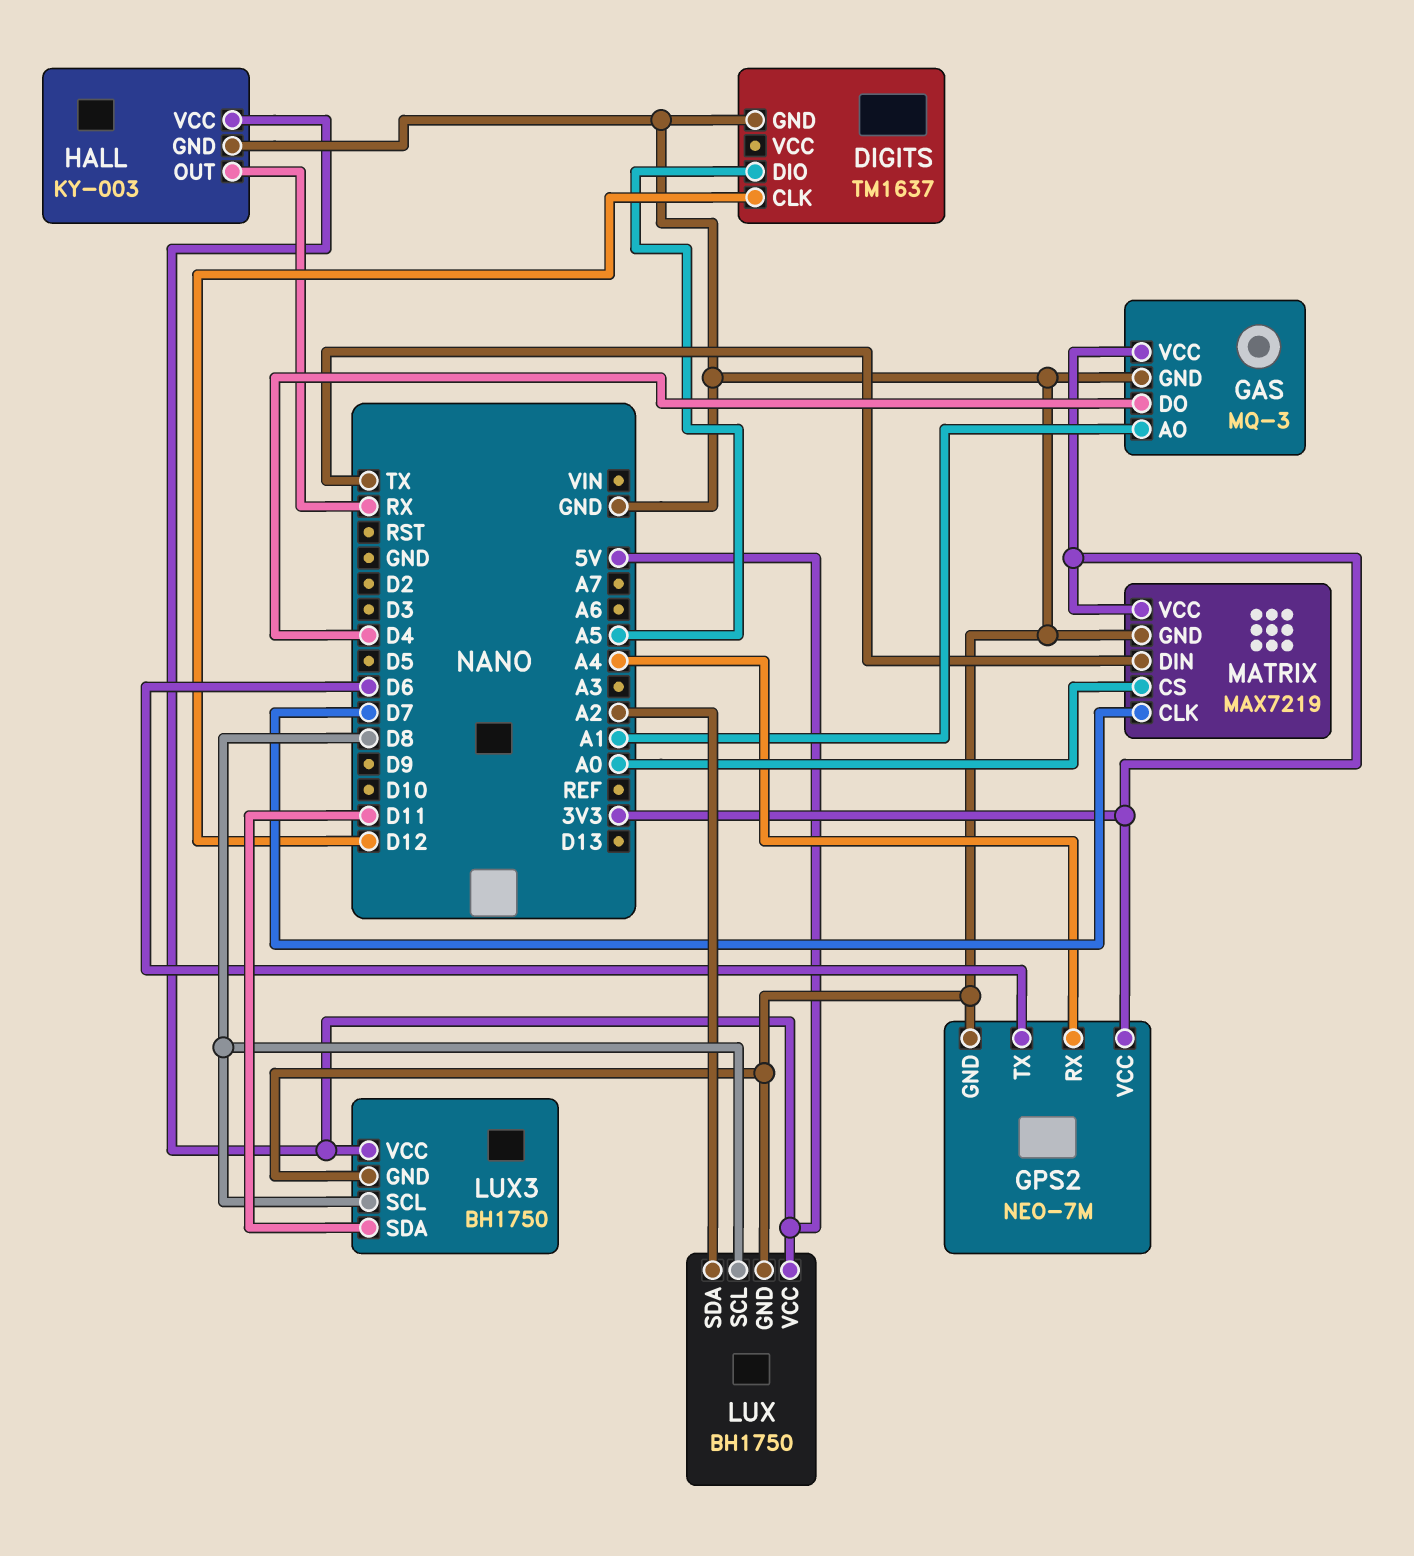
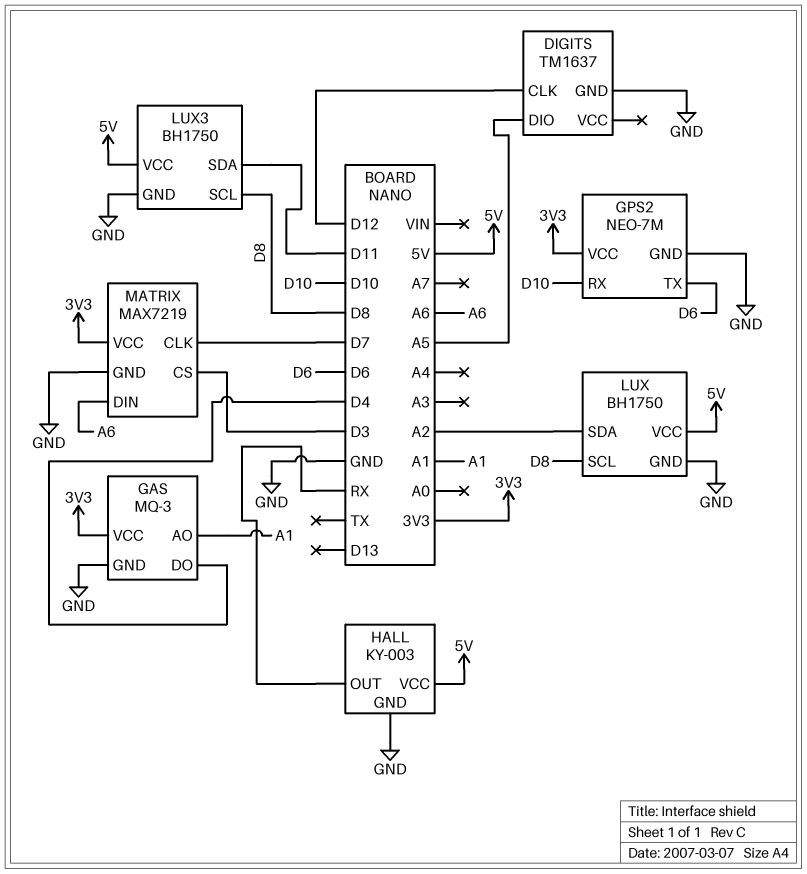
GPS2 pin RX: A4 -> D10
MATRIX pin CS: A0 -> D3
MATRIX pin DIN: TX -> A6

